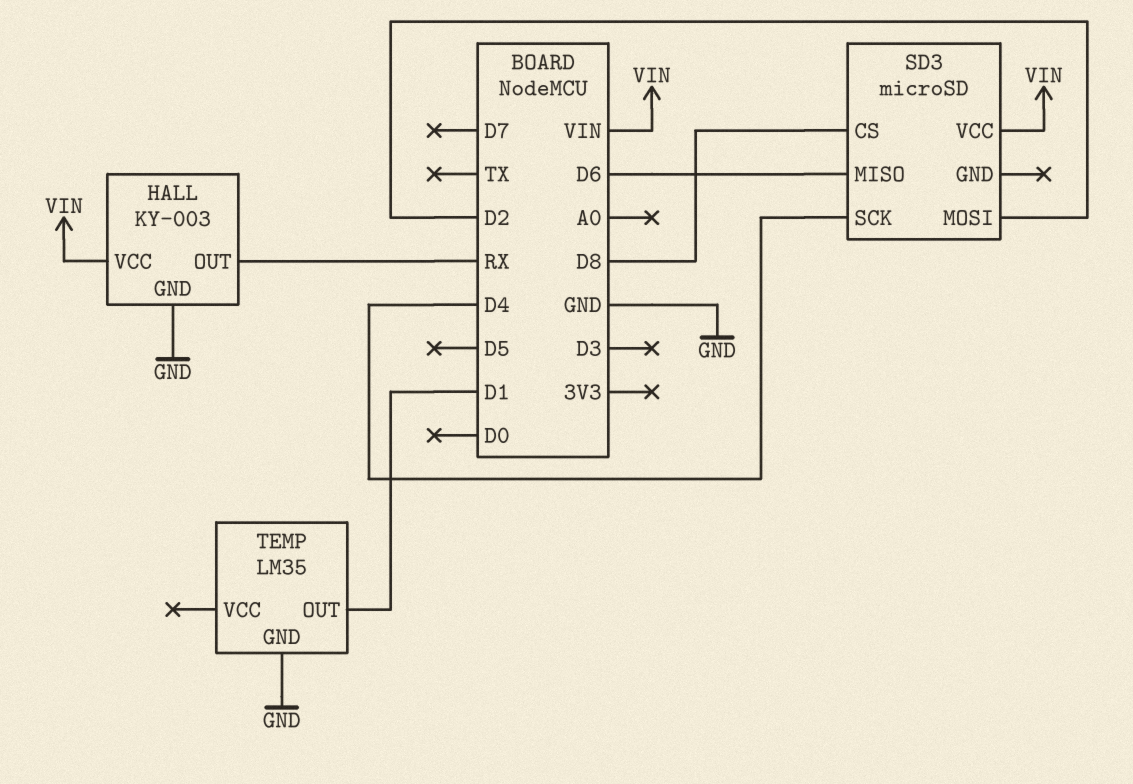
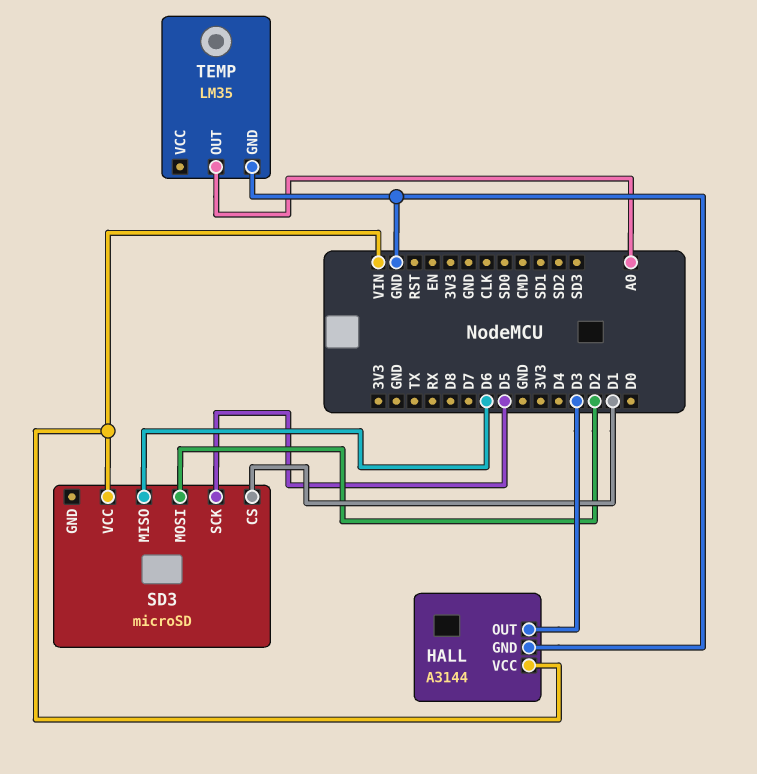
HALL: KY-003 -> A3144
HALL pin OUT: RX -> D3
SD3 pin CS: D8 -> D1
SD3 pin SCK: D4 -> D5
TEMP pin OUT: D1 -> A0

